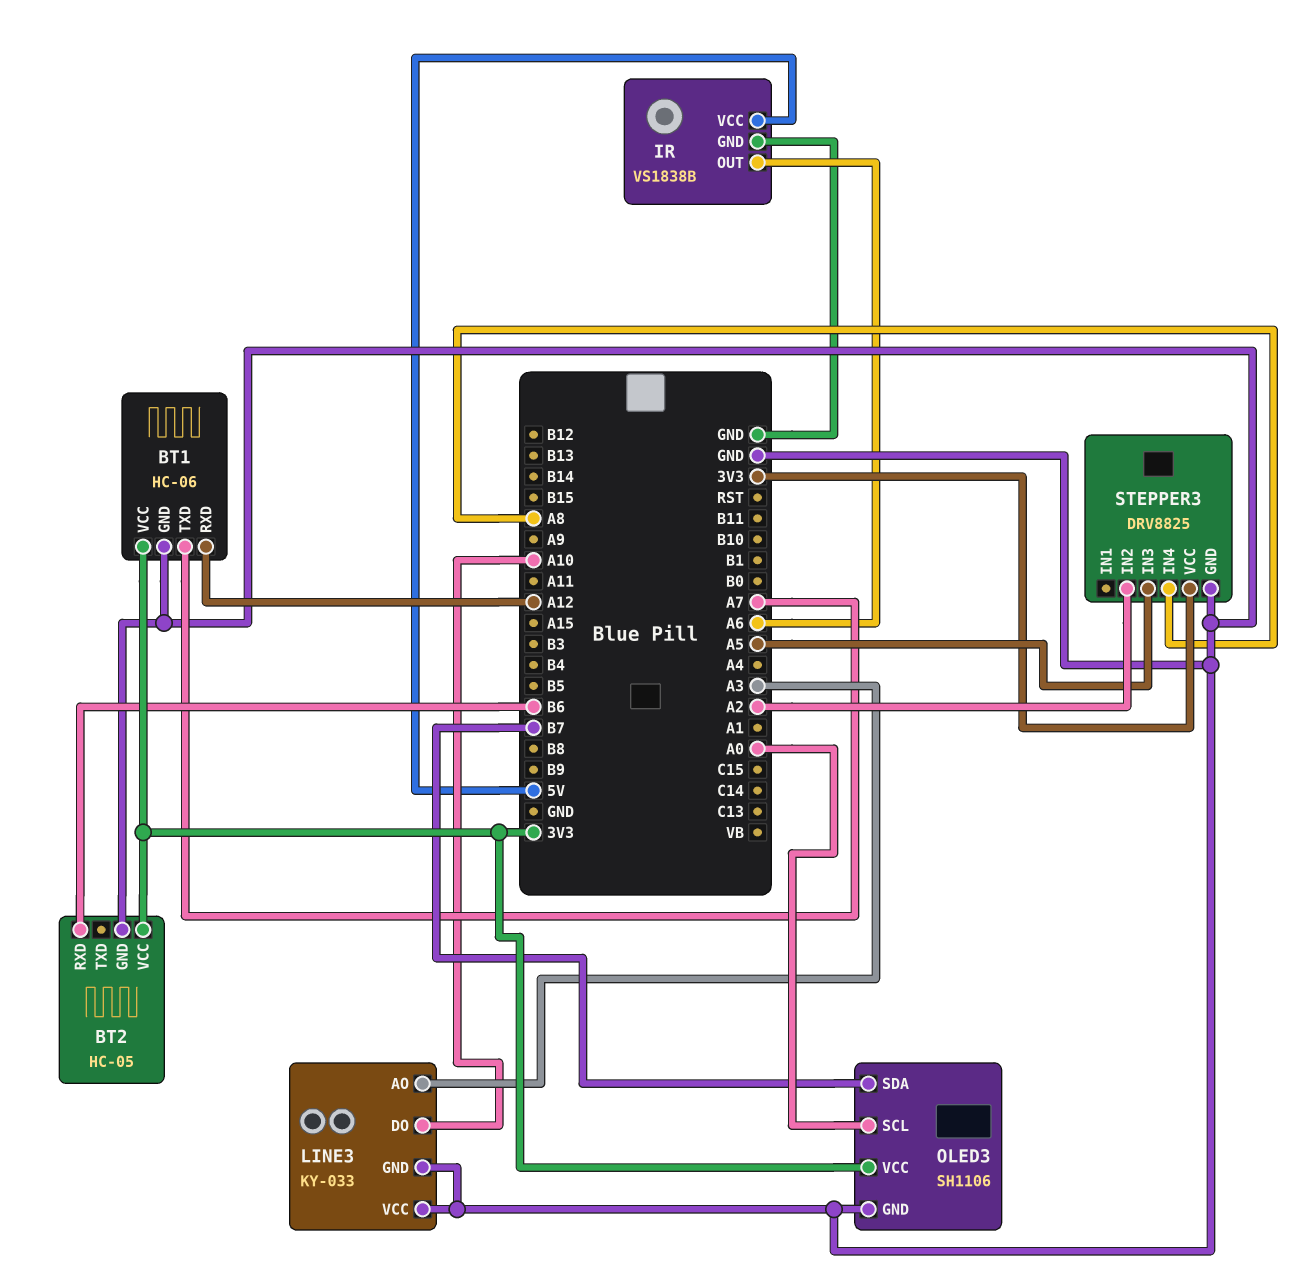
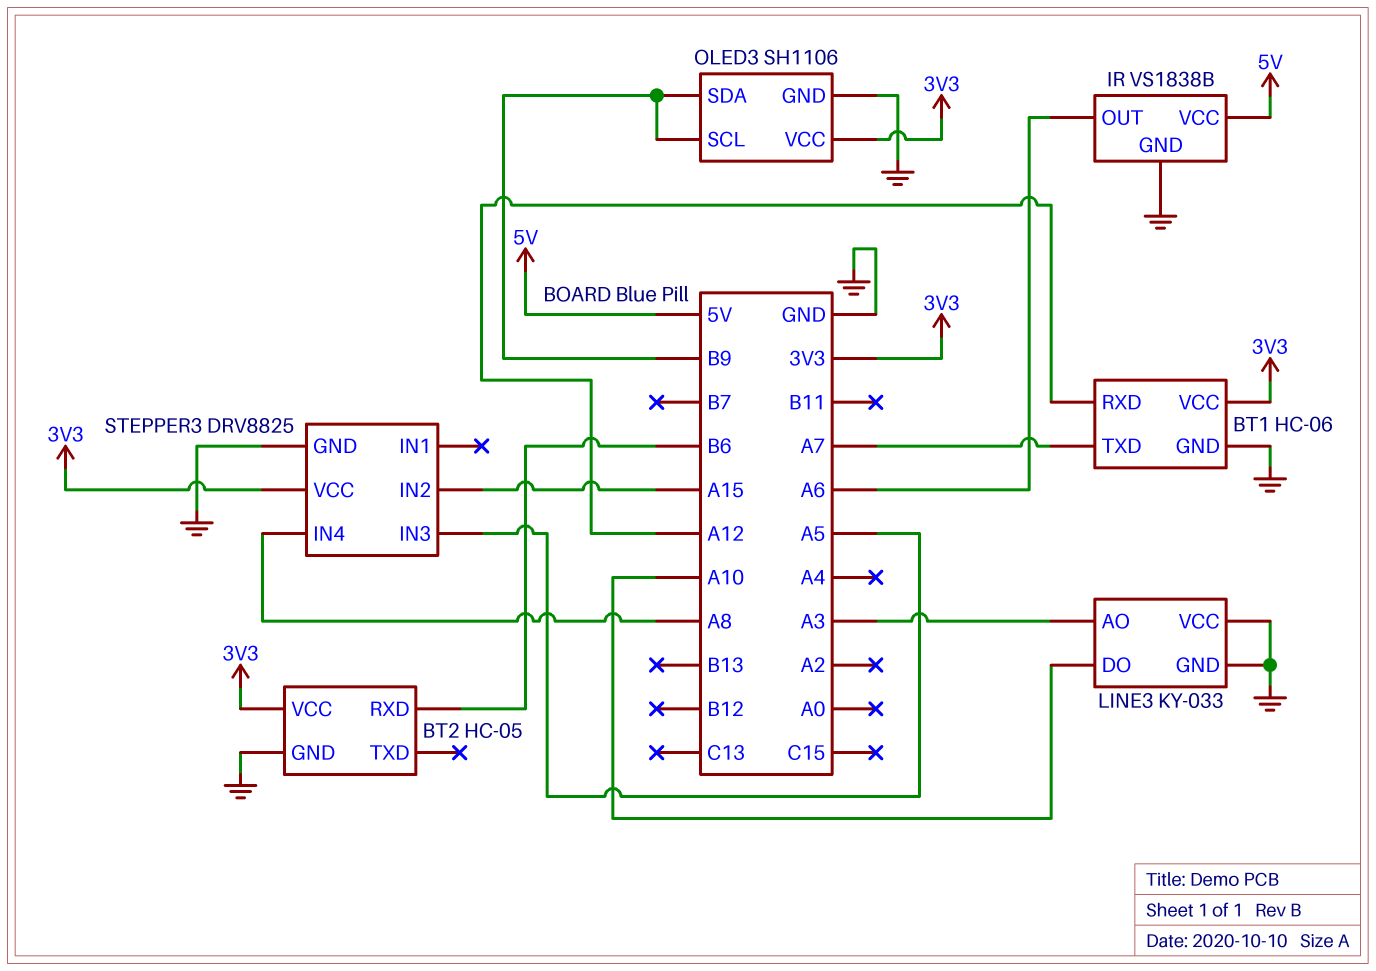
OLED3 pin SCL: A0 -> B9
OLED3 pin SDA: B7 -> B9
STEPPER3 pin IN2: A2 -> A15

